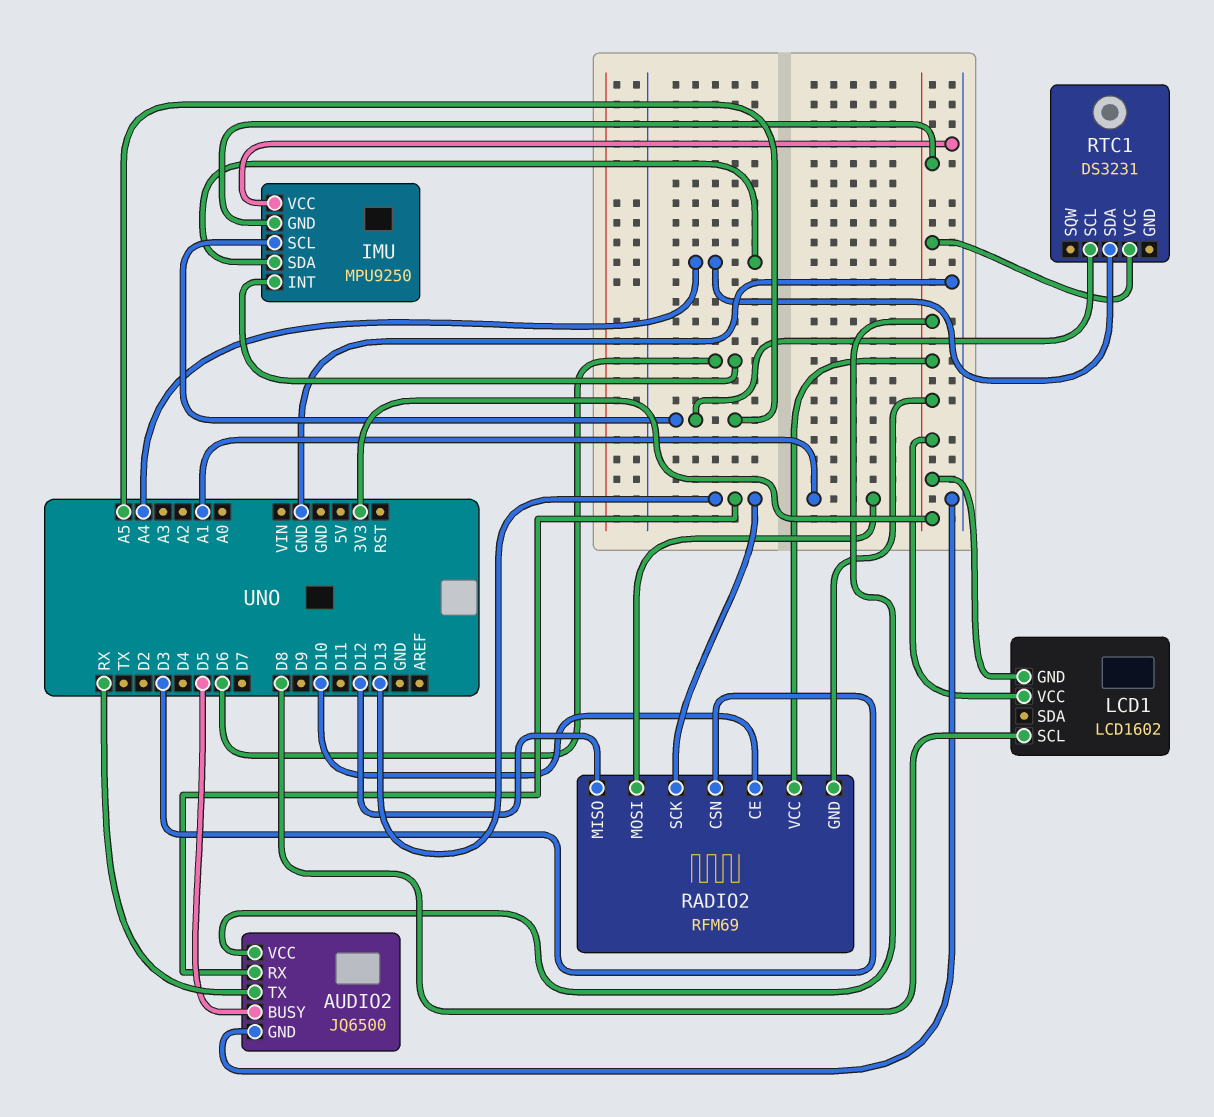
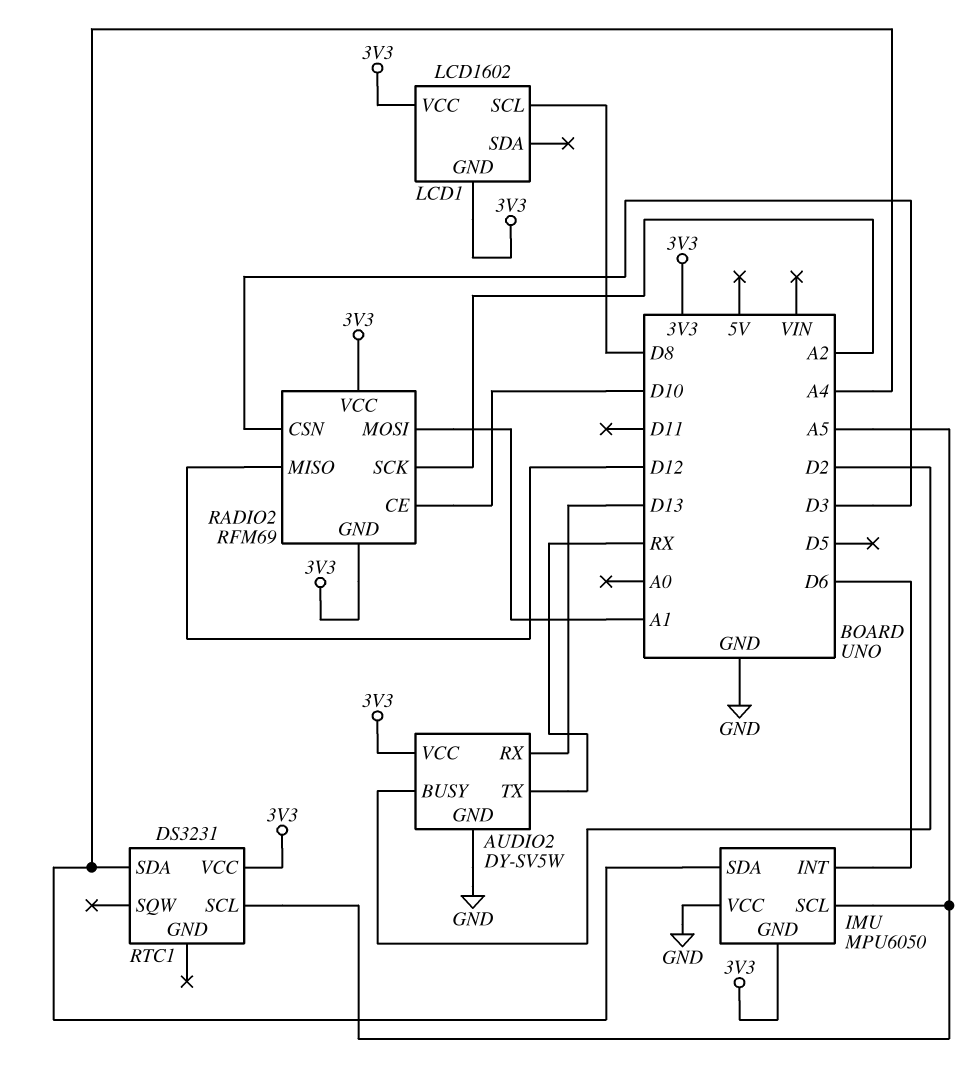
AUDIO2: JQ6500 -> DY-SV5W
AUDIO2 pin BUSY: D5 -> D2
IMU: MPU9250 -> MPU6050
RADIO2 pin SCK: D13 -> A2

